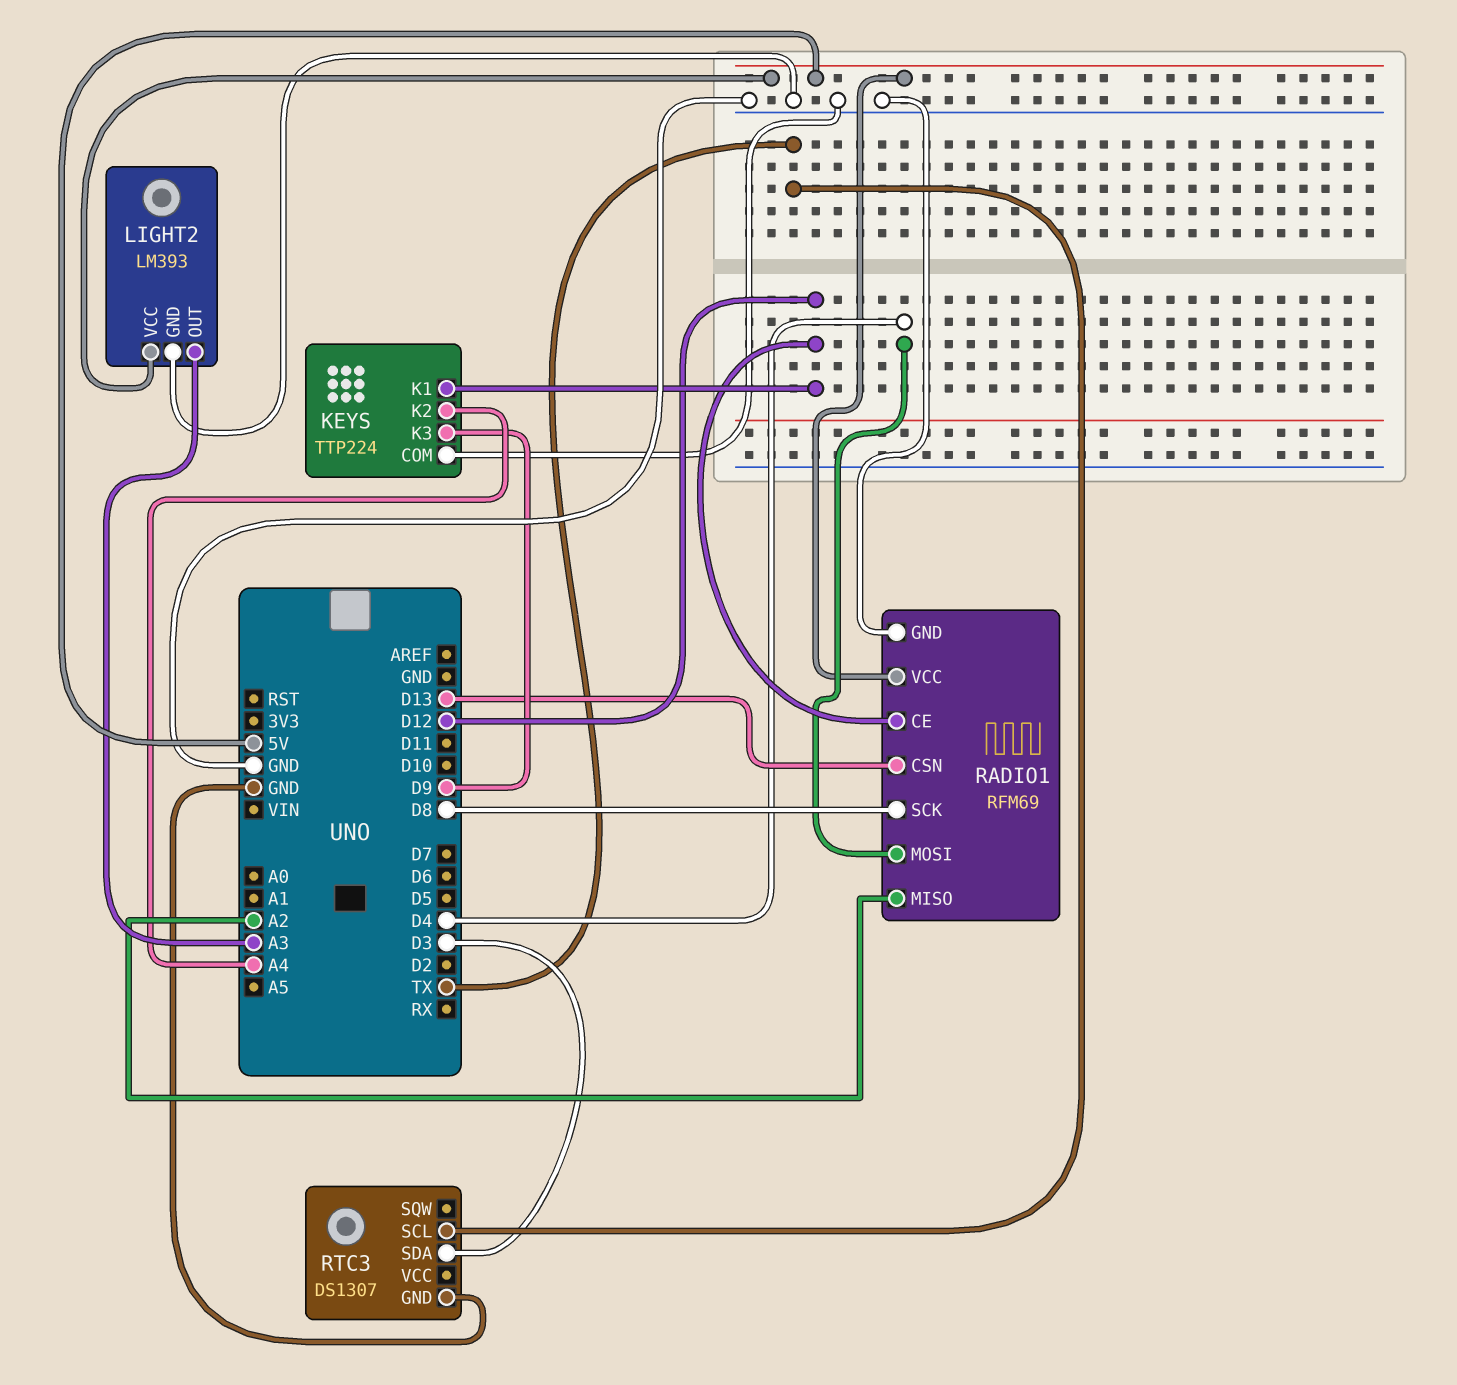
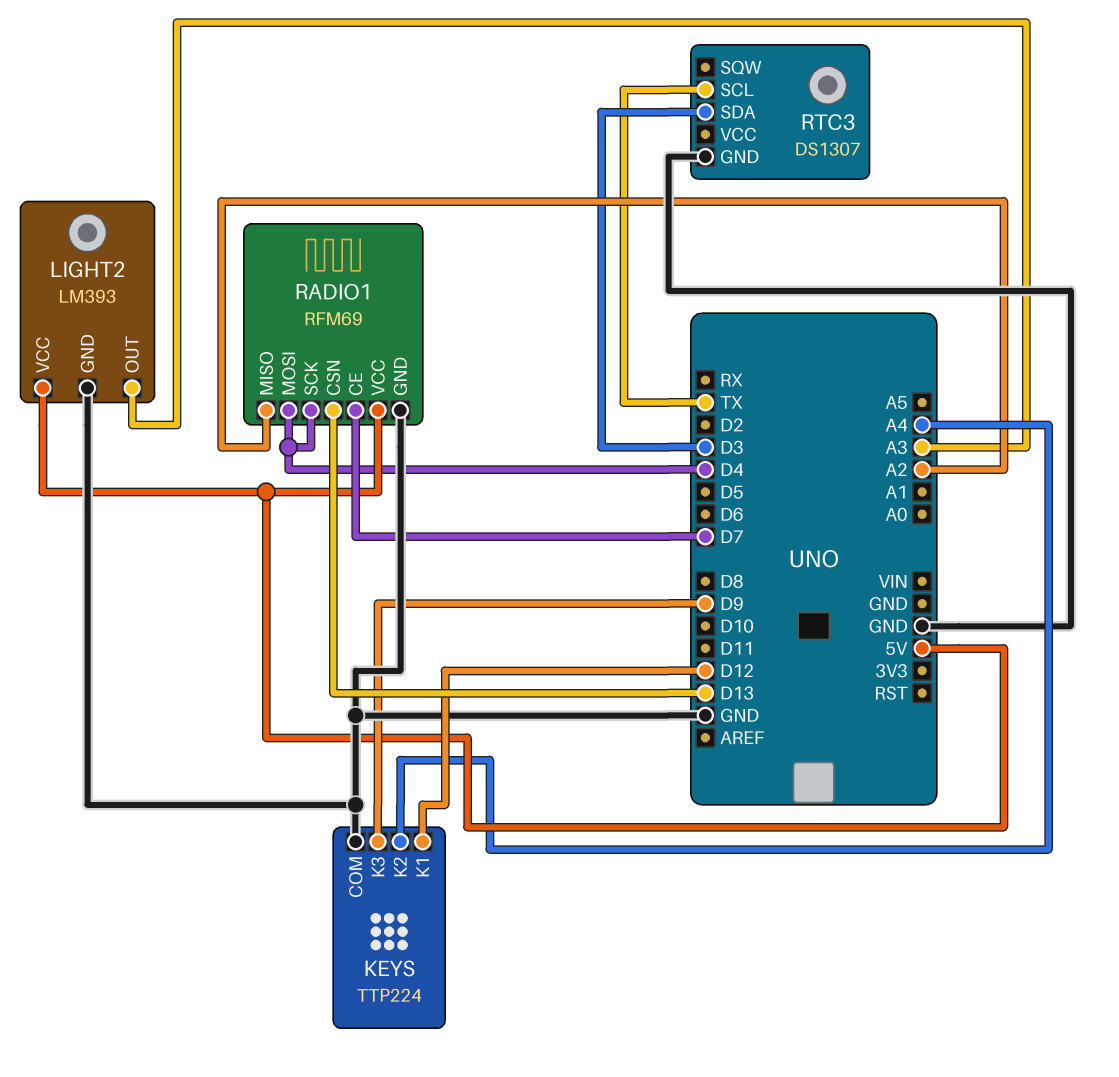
RADIO1 pin CE: D12 -> D7
RADIO1 pin SCK: D8 -> D4

